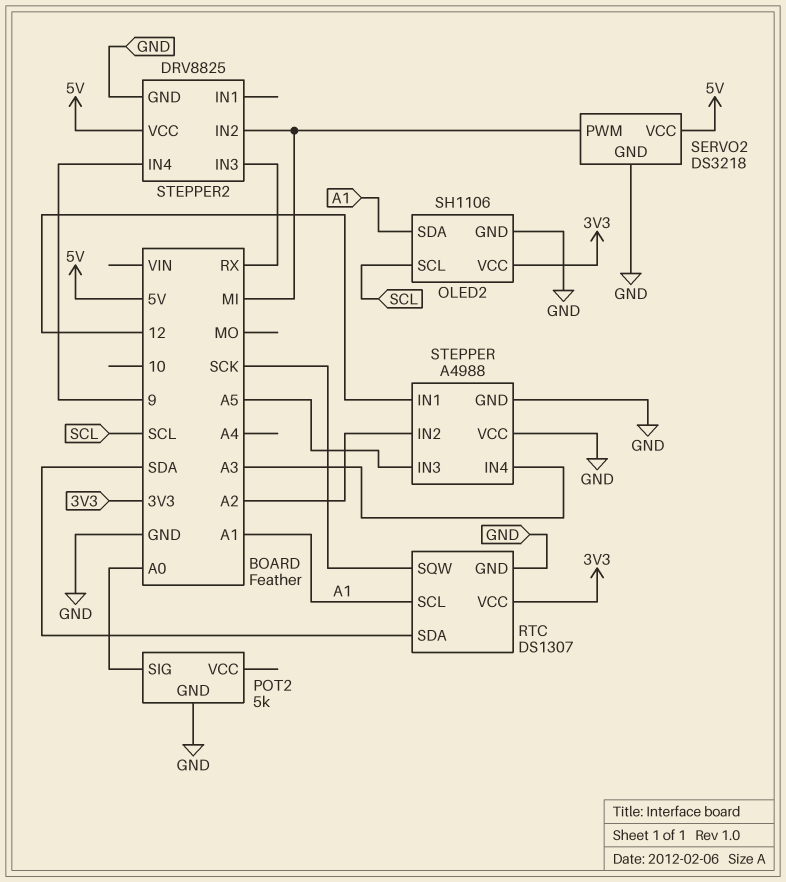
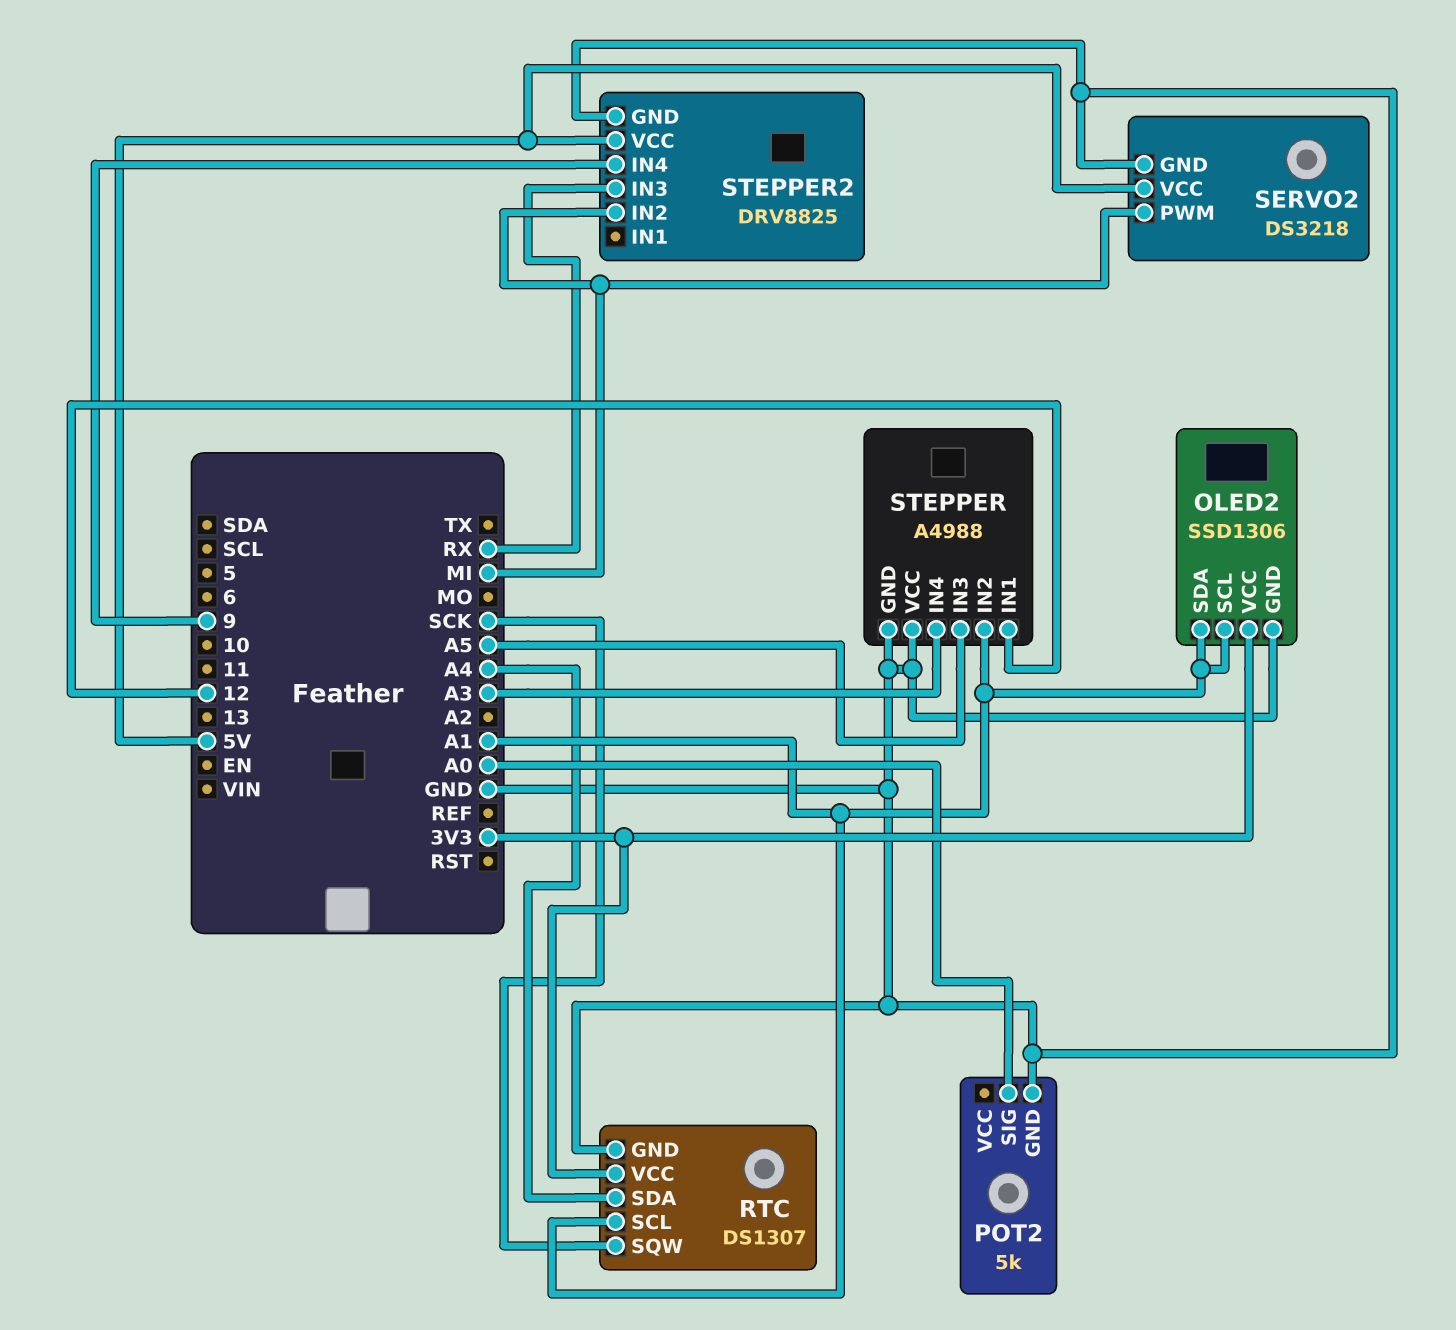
OLED2: SH1106 -> SSD1306
OLED2 pin SCL: SCL -> A1
RTC pin SDA: SDA -> A4
STEPPER pin IN2: A2 -> A1

